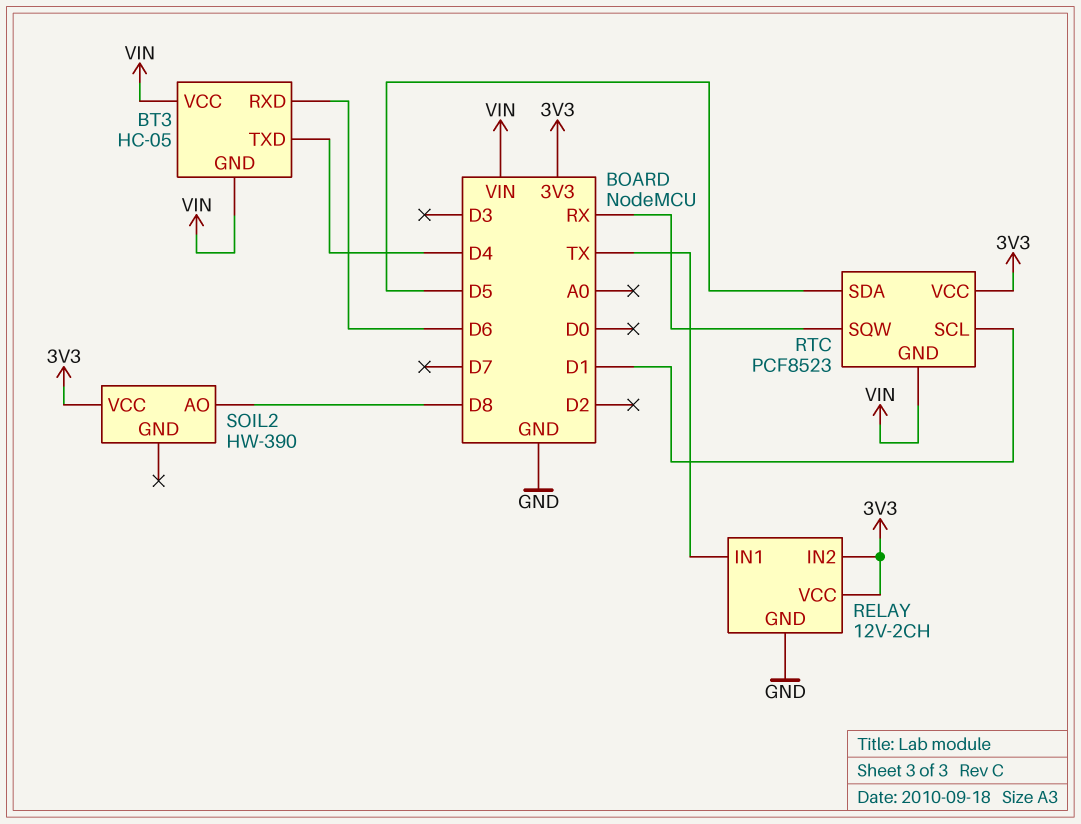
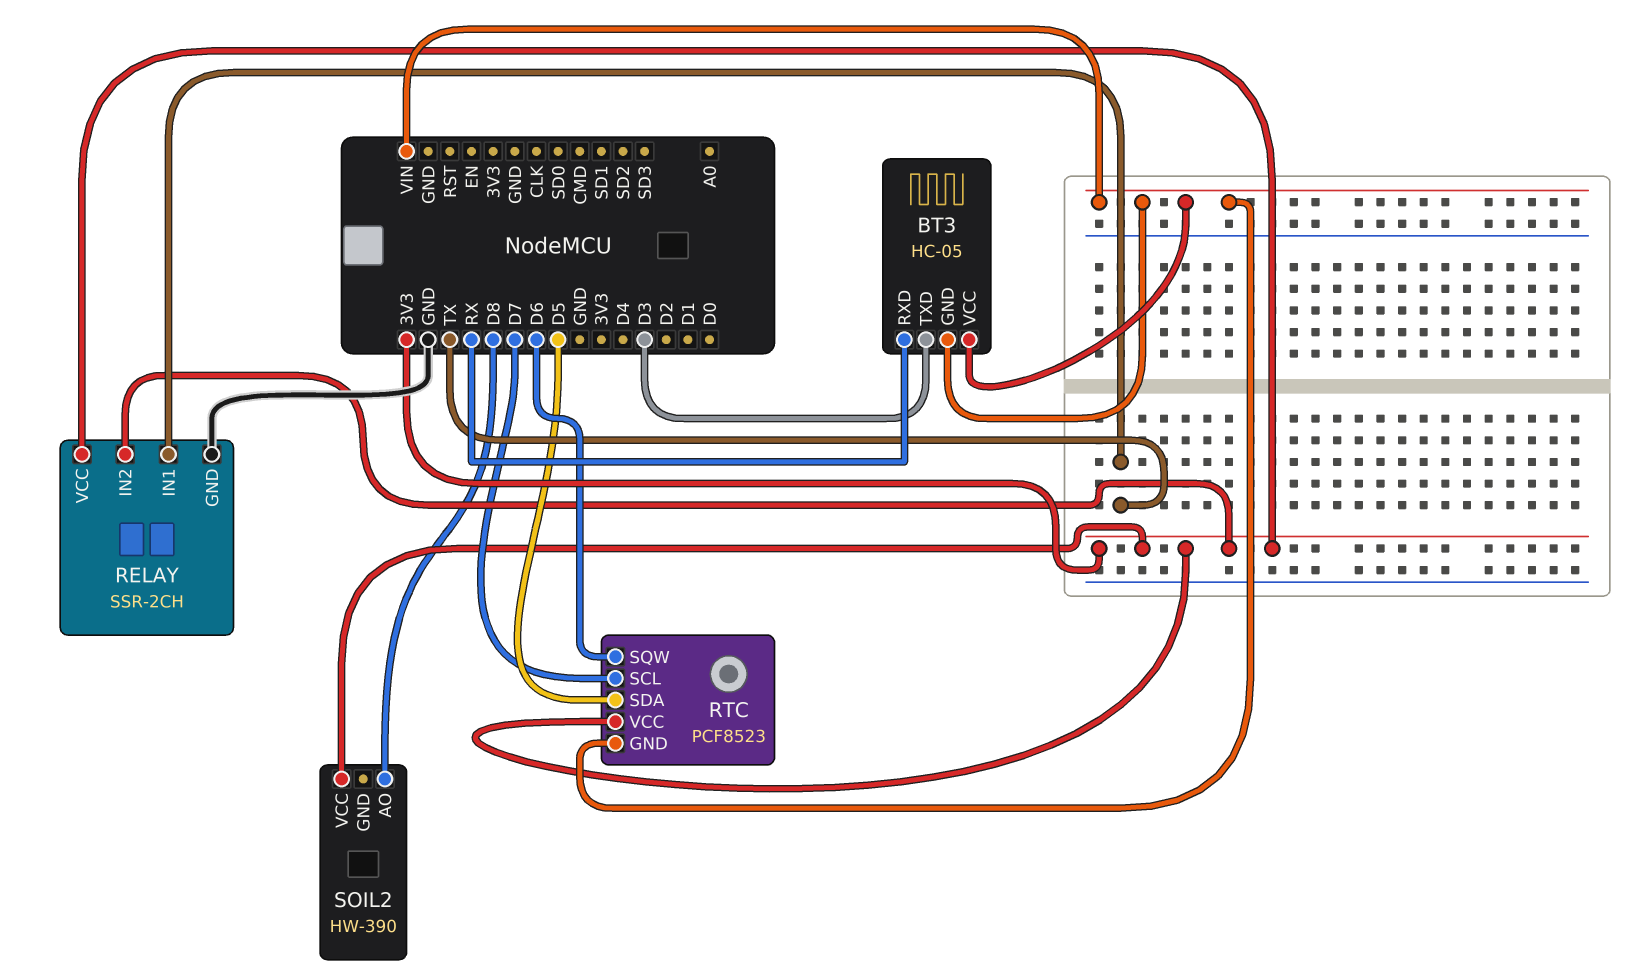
BT3 pin RXD: D6 -> RX
BT3 pin TXD: D4 -> D3
RELAY: 12V-2CH -> SSR-2CH
RTC pin SCL: D1 -> D7
RTC pin SQW: RX -> D6

